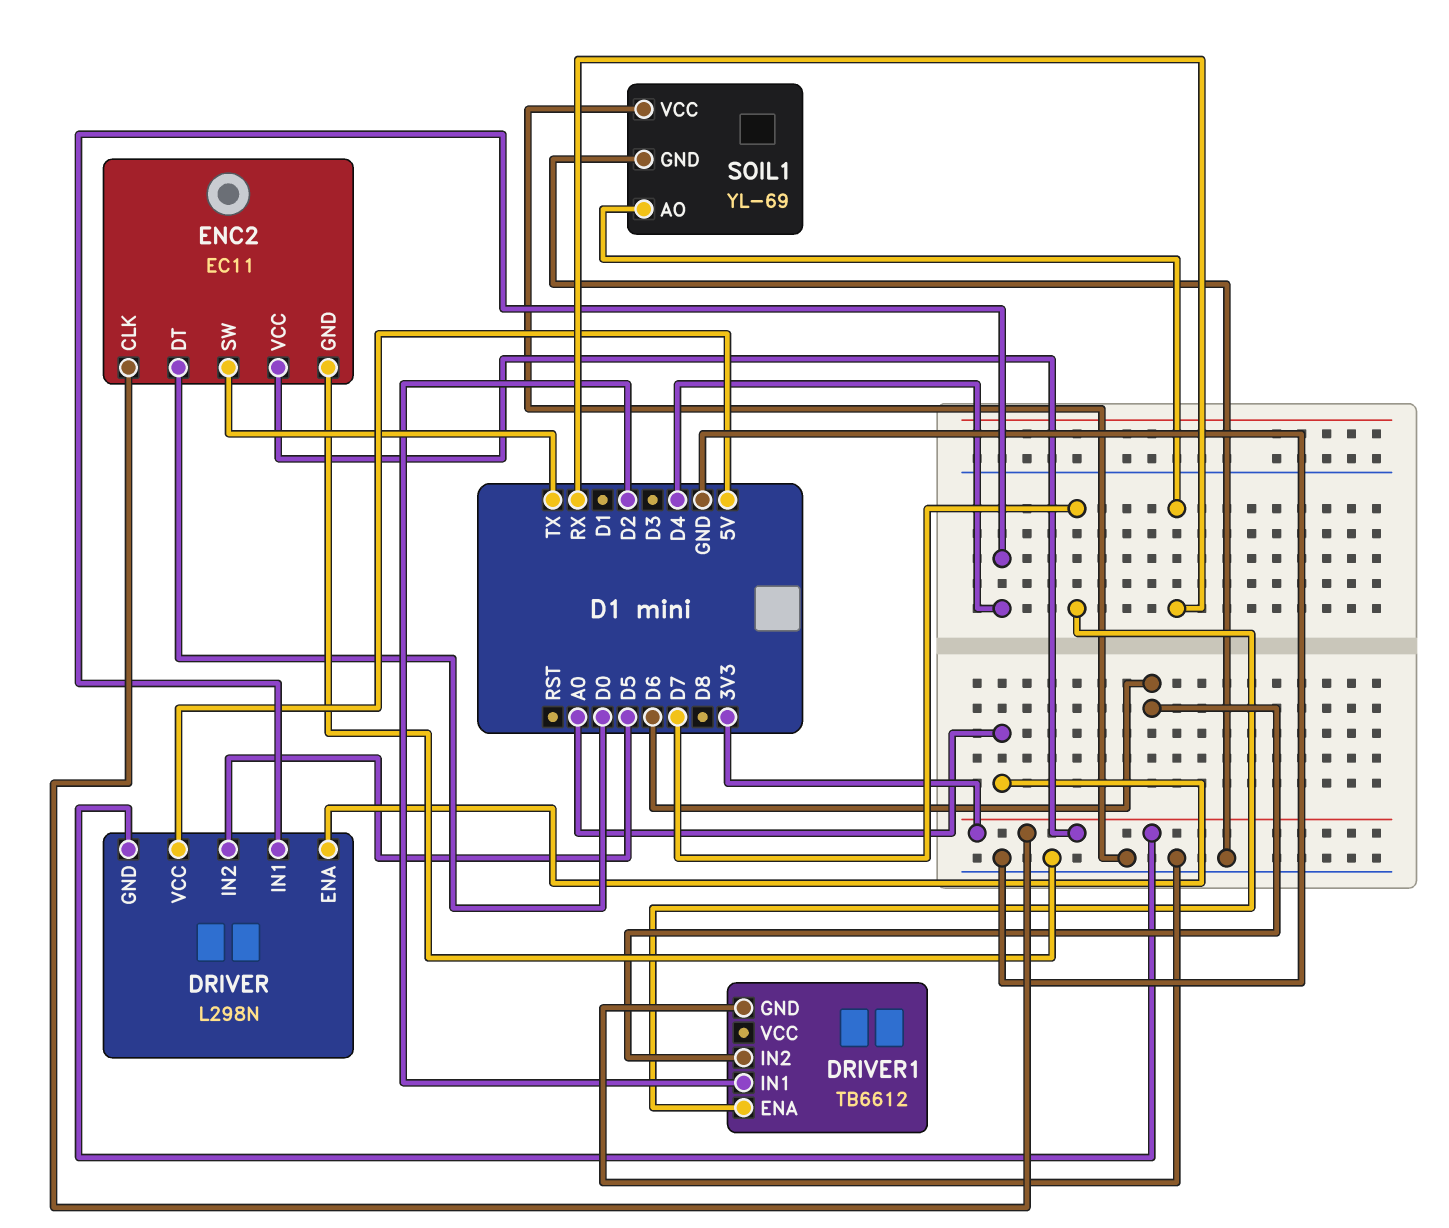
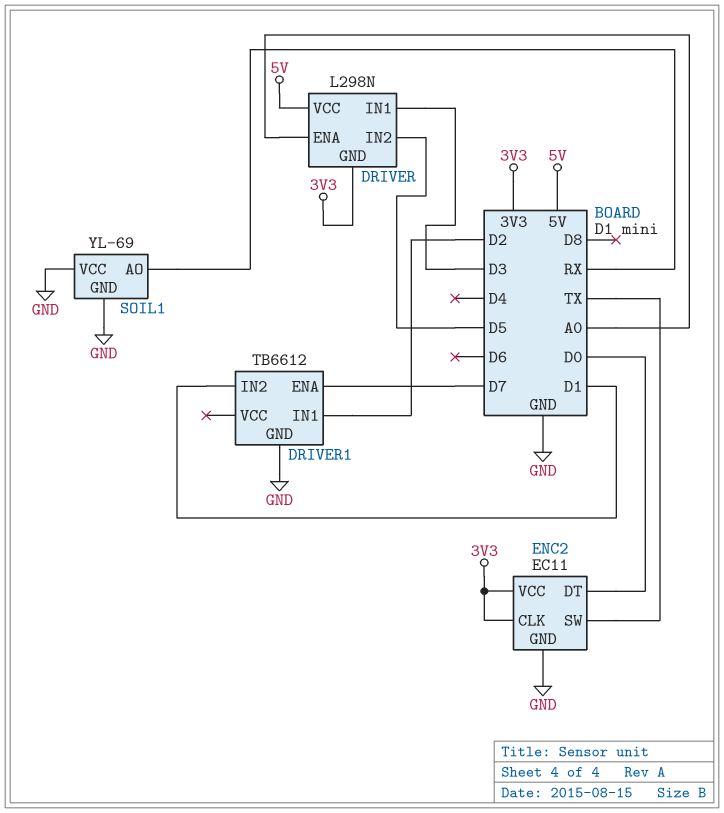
DRIVER pin IN1: D4 -> D3
DRIVER1 pin IN2: D6 -> D1

